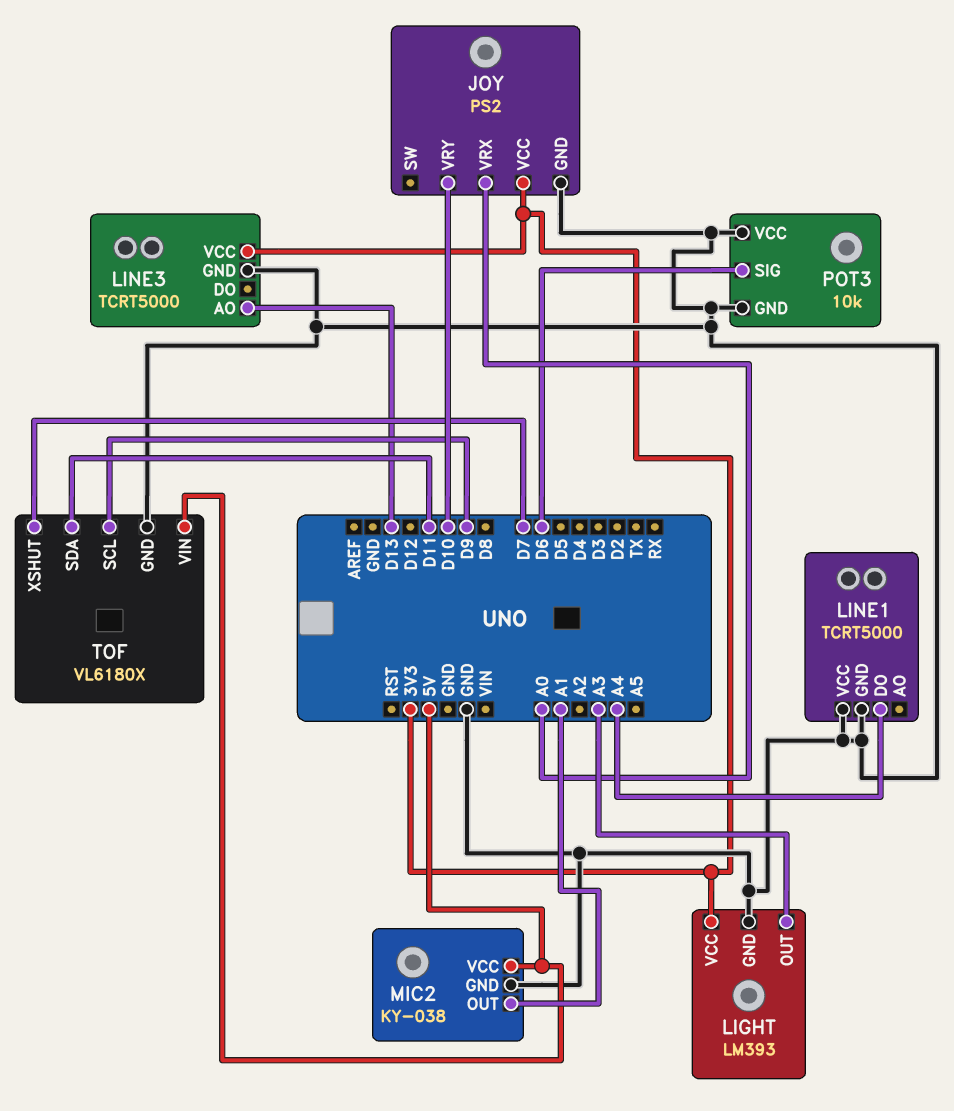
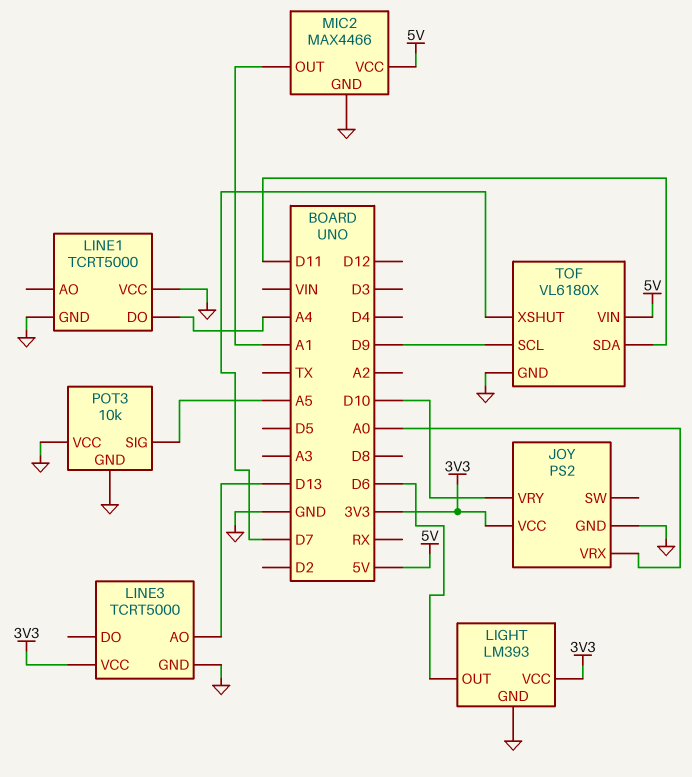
LIGHT pin OUT: A3 -> D6
MIC2: KY-038 -> MAX4466
POT3 pin SIG: D6 -> A5

